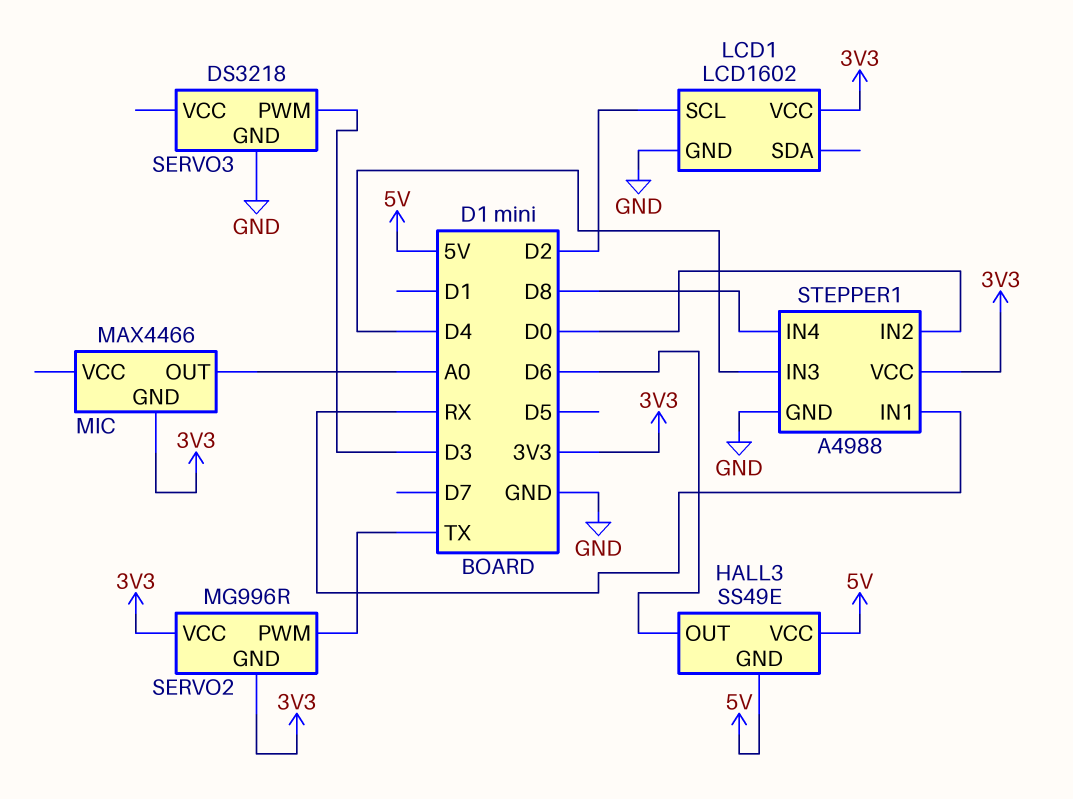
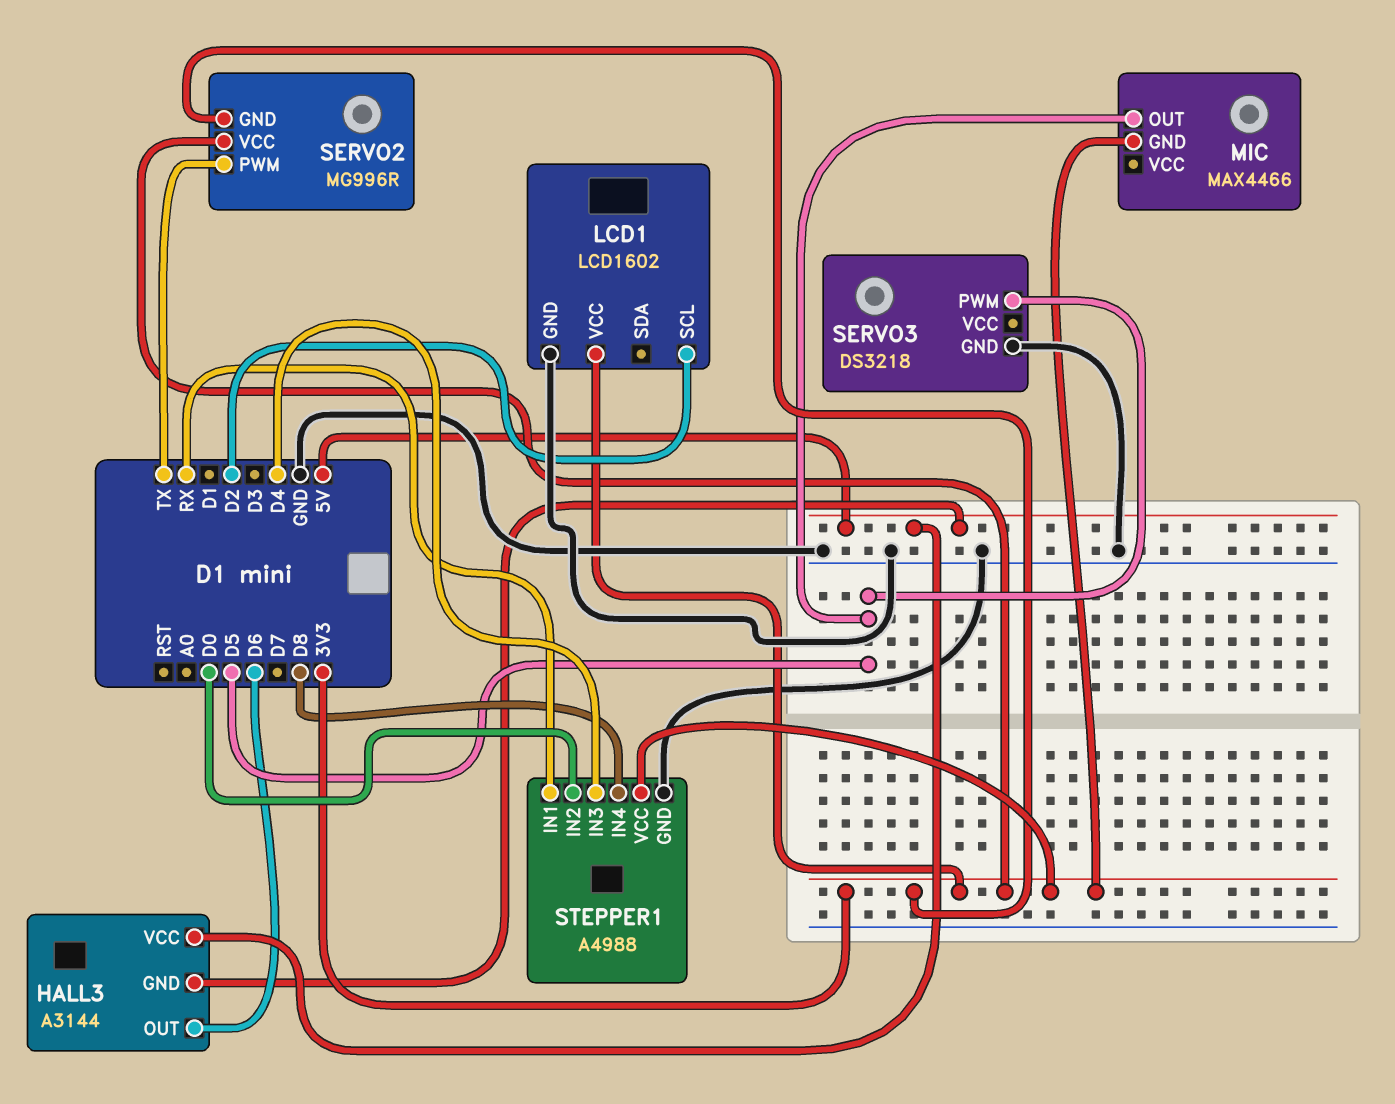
HALL3: SS49E -> A3144
MIC pin OUT: A0 -> D5
SERVO3 pin PWM: D3 -> D5

